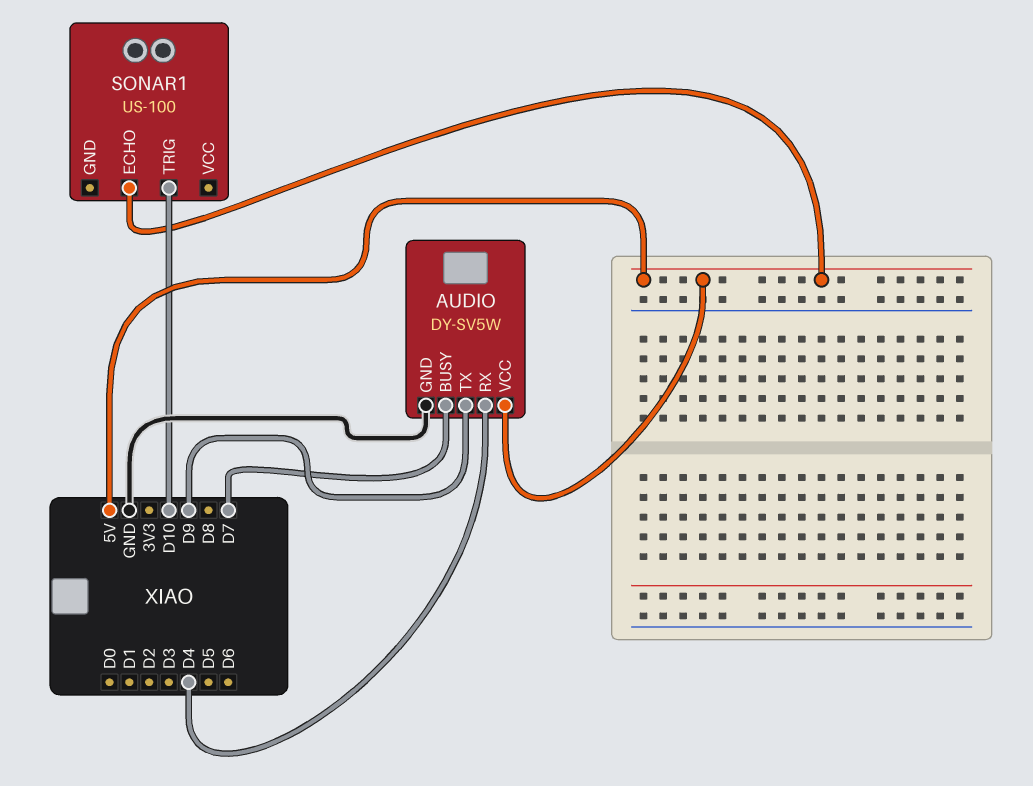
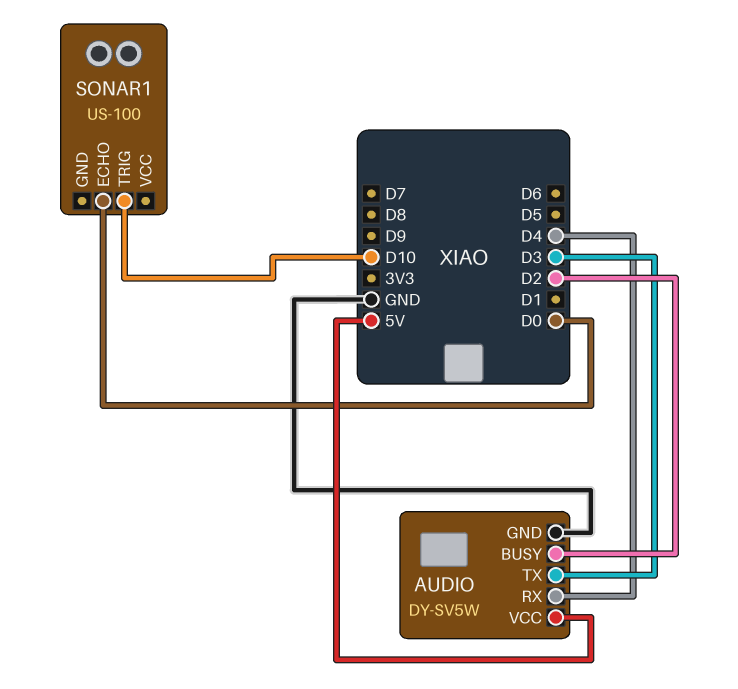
AUDIO pin BUSY: D7 -> D2
AUDIO pin TX: D9 -> D3
SONAR1 pin ECHO: 5V -> D0

